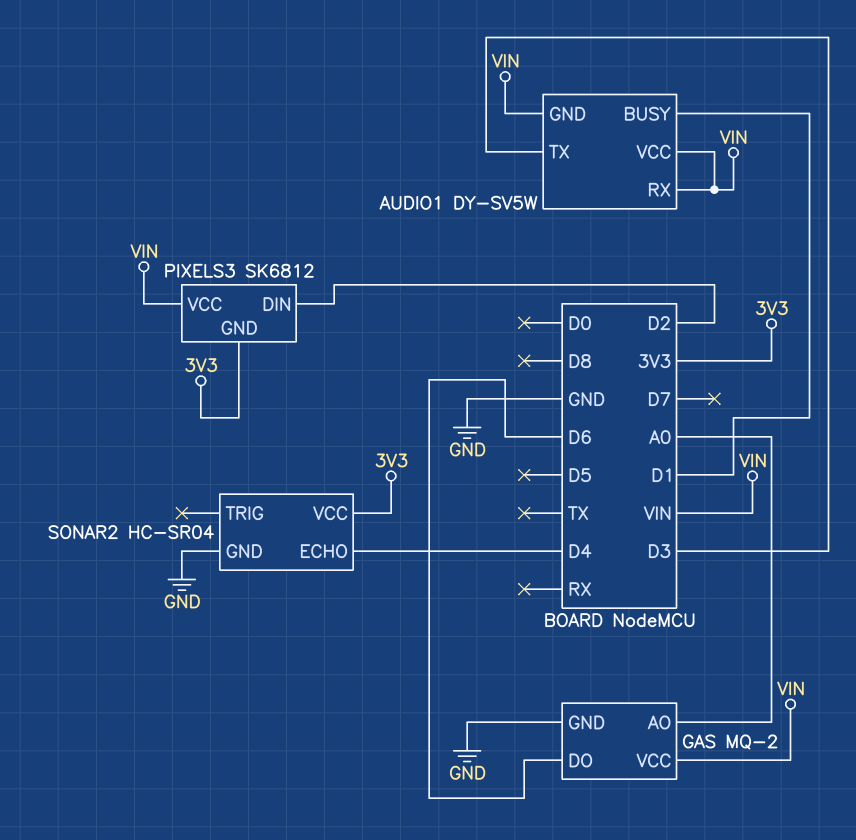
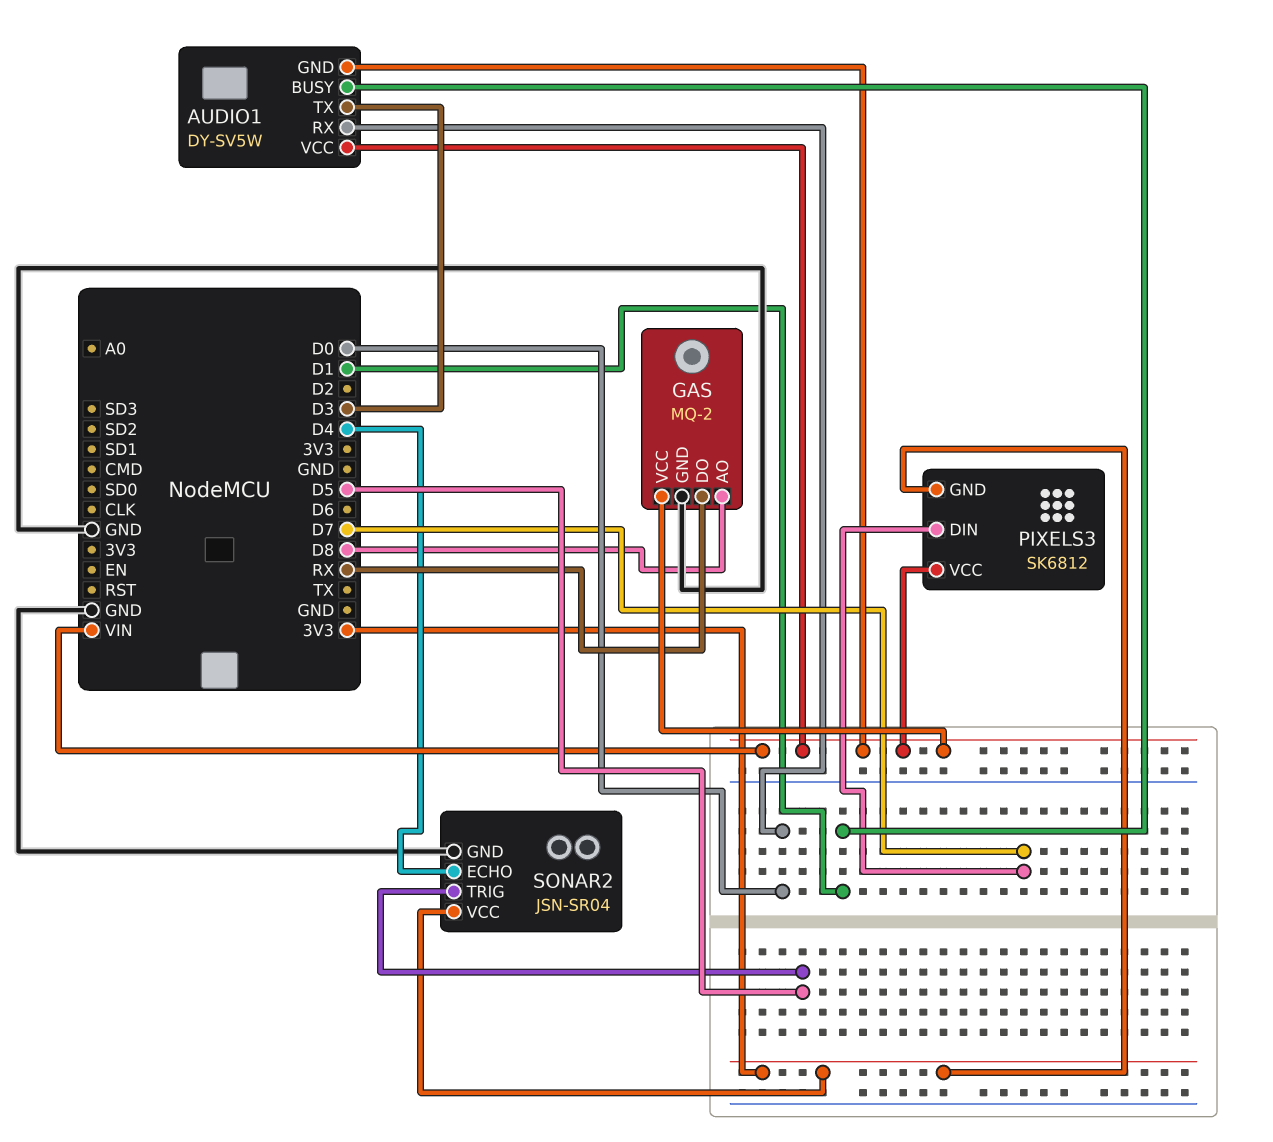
AUDIO1 pin RX: VIN -> D0
GAS pin AO: A0 -> D8
GAS pin DO: D6 -> RX
PIXELS3 pin DIN: D2 -> D7
SONAR2: HC-SR04 -> JSN-SR04
SONAR2 pin TRIG: none -> D5

